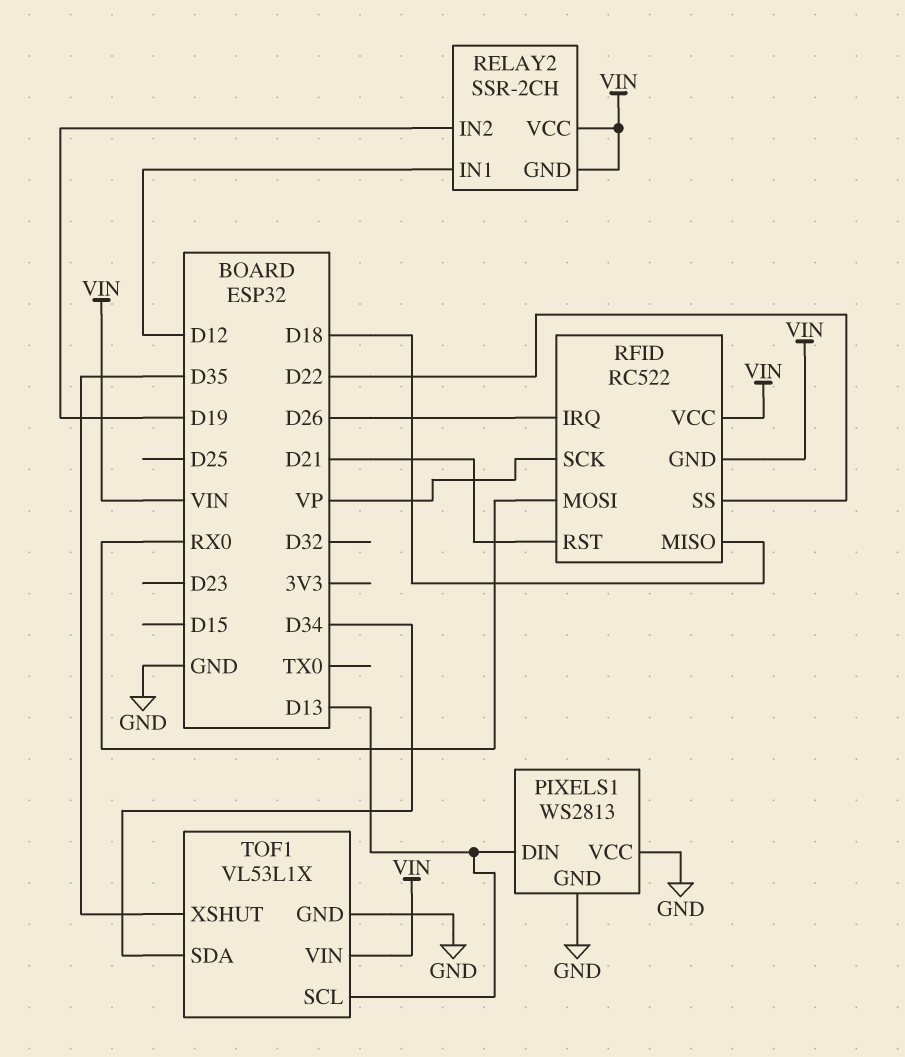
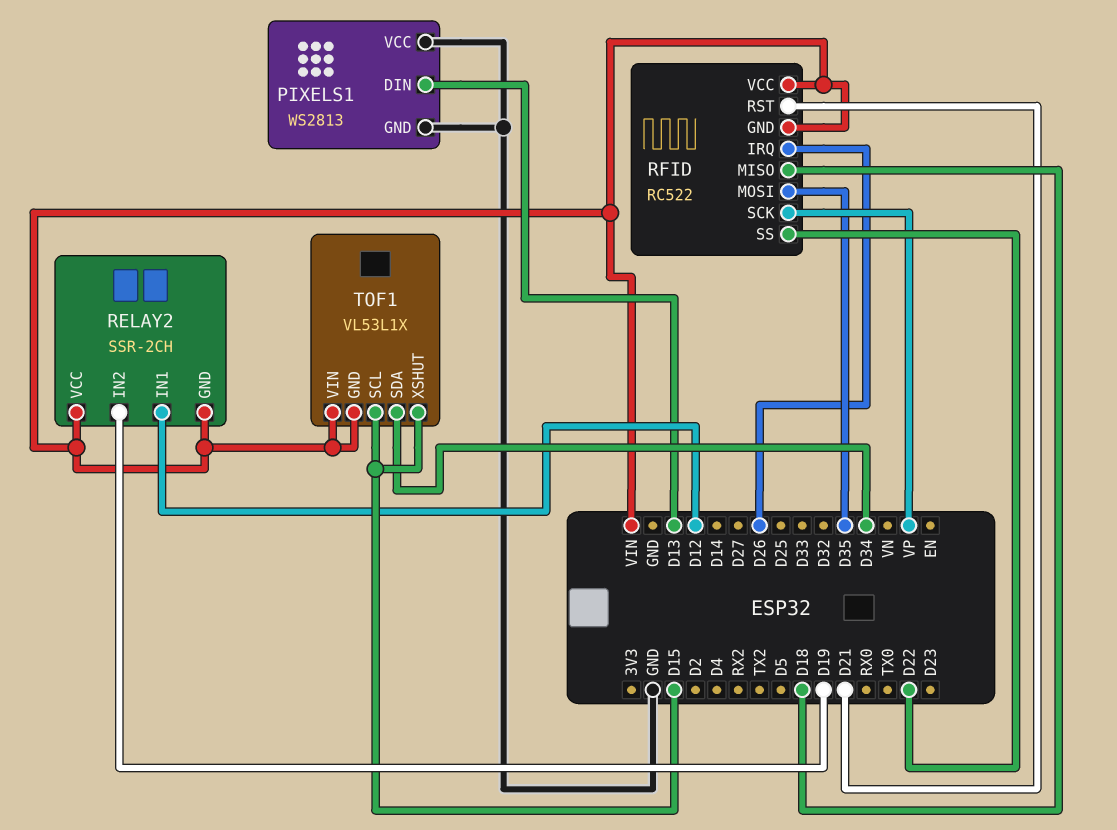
RFID pin MOSI: RX0 -> D35
TOF1 pin GND: GND -> VIN
TOF1 pin SCL: D13 -> D15
TOF1 pin XSHUT: D35 -> D15

